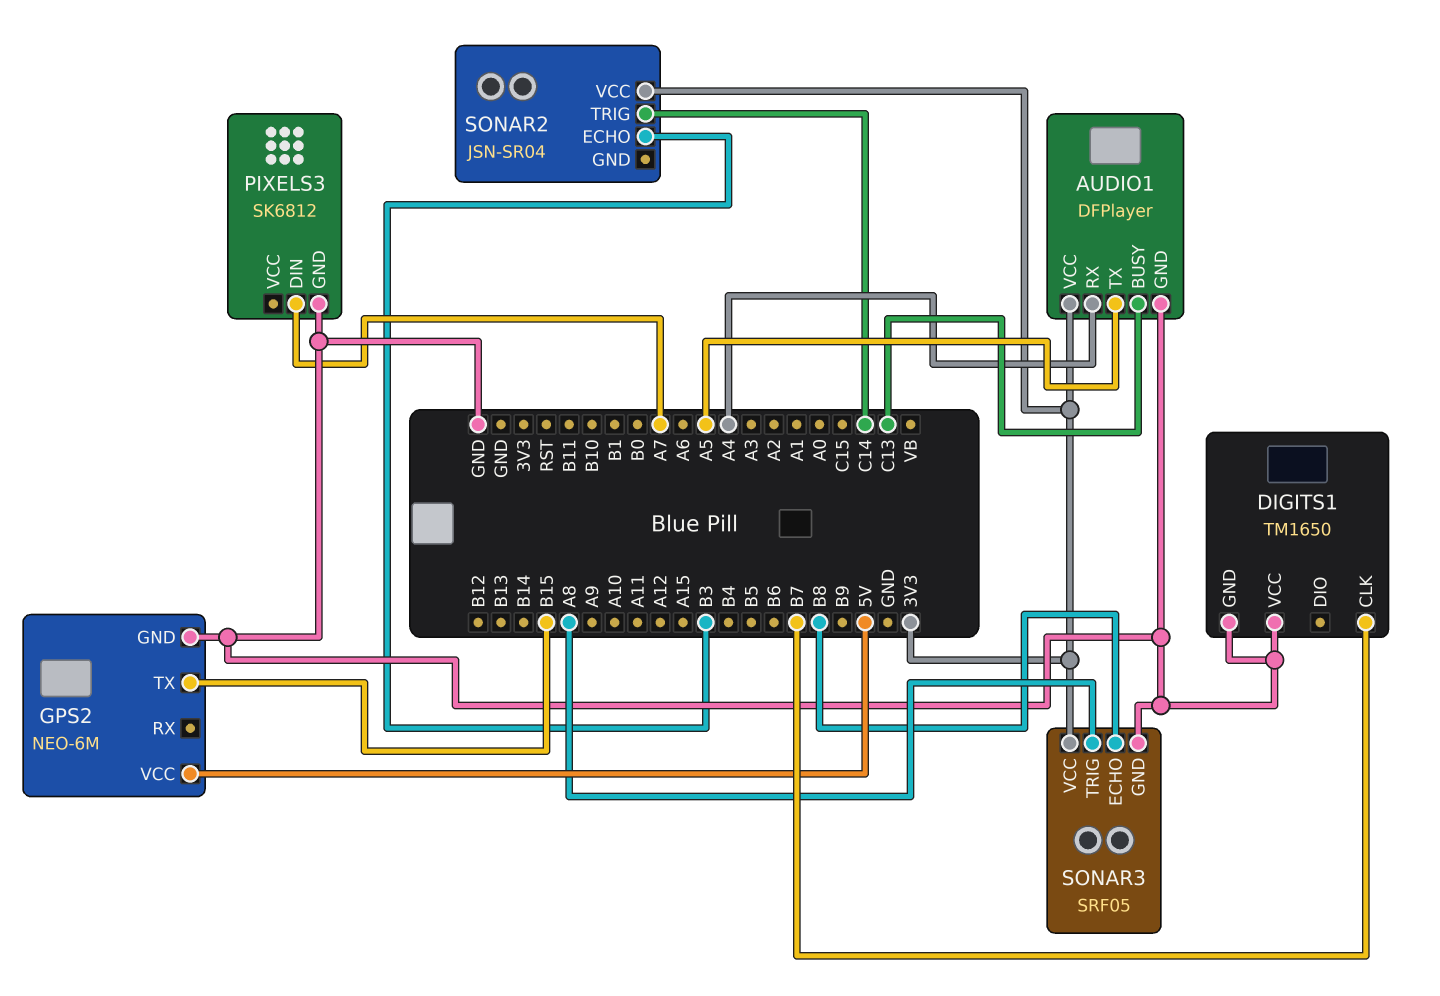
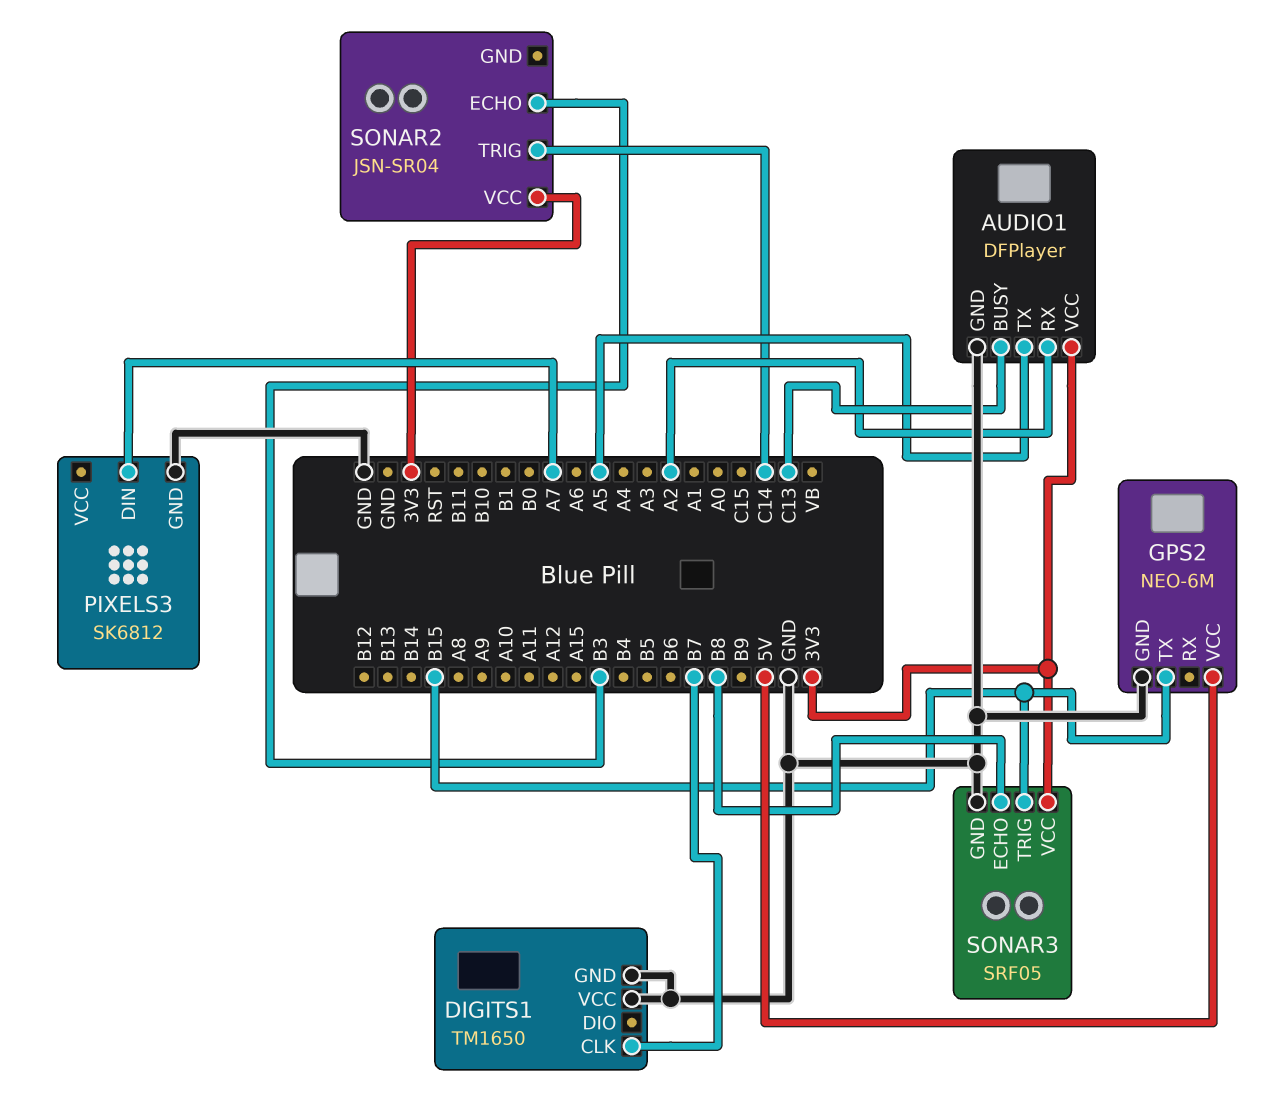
AUDIO1 pin RX: A4 -> A2
SONAR3 pin TRIG: A8 -> B15

